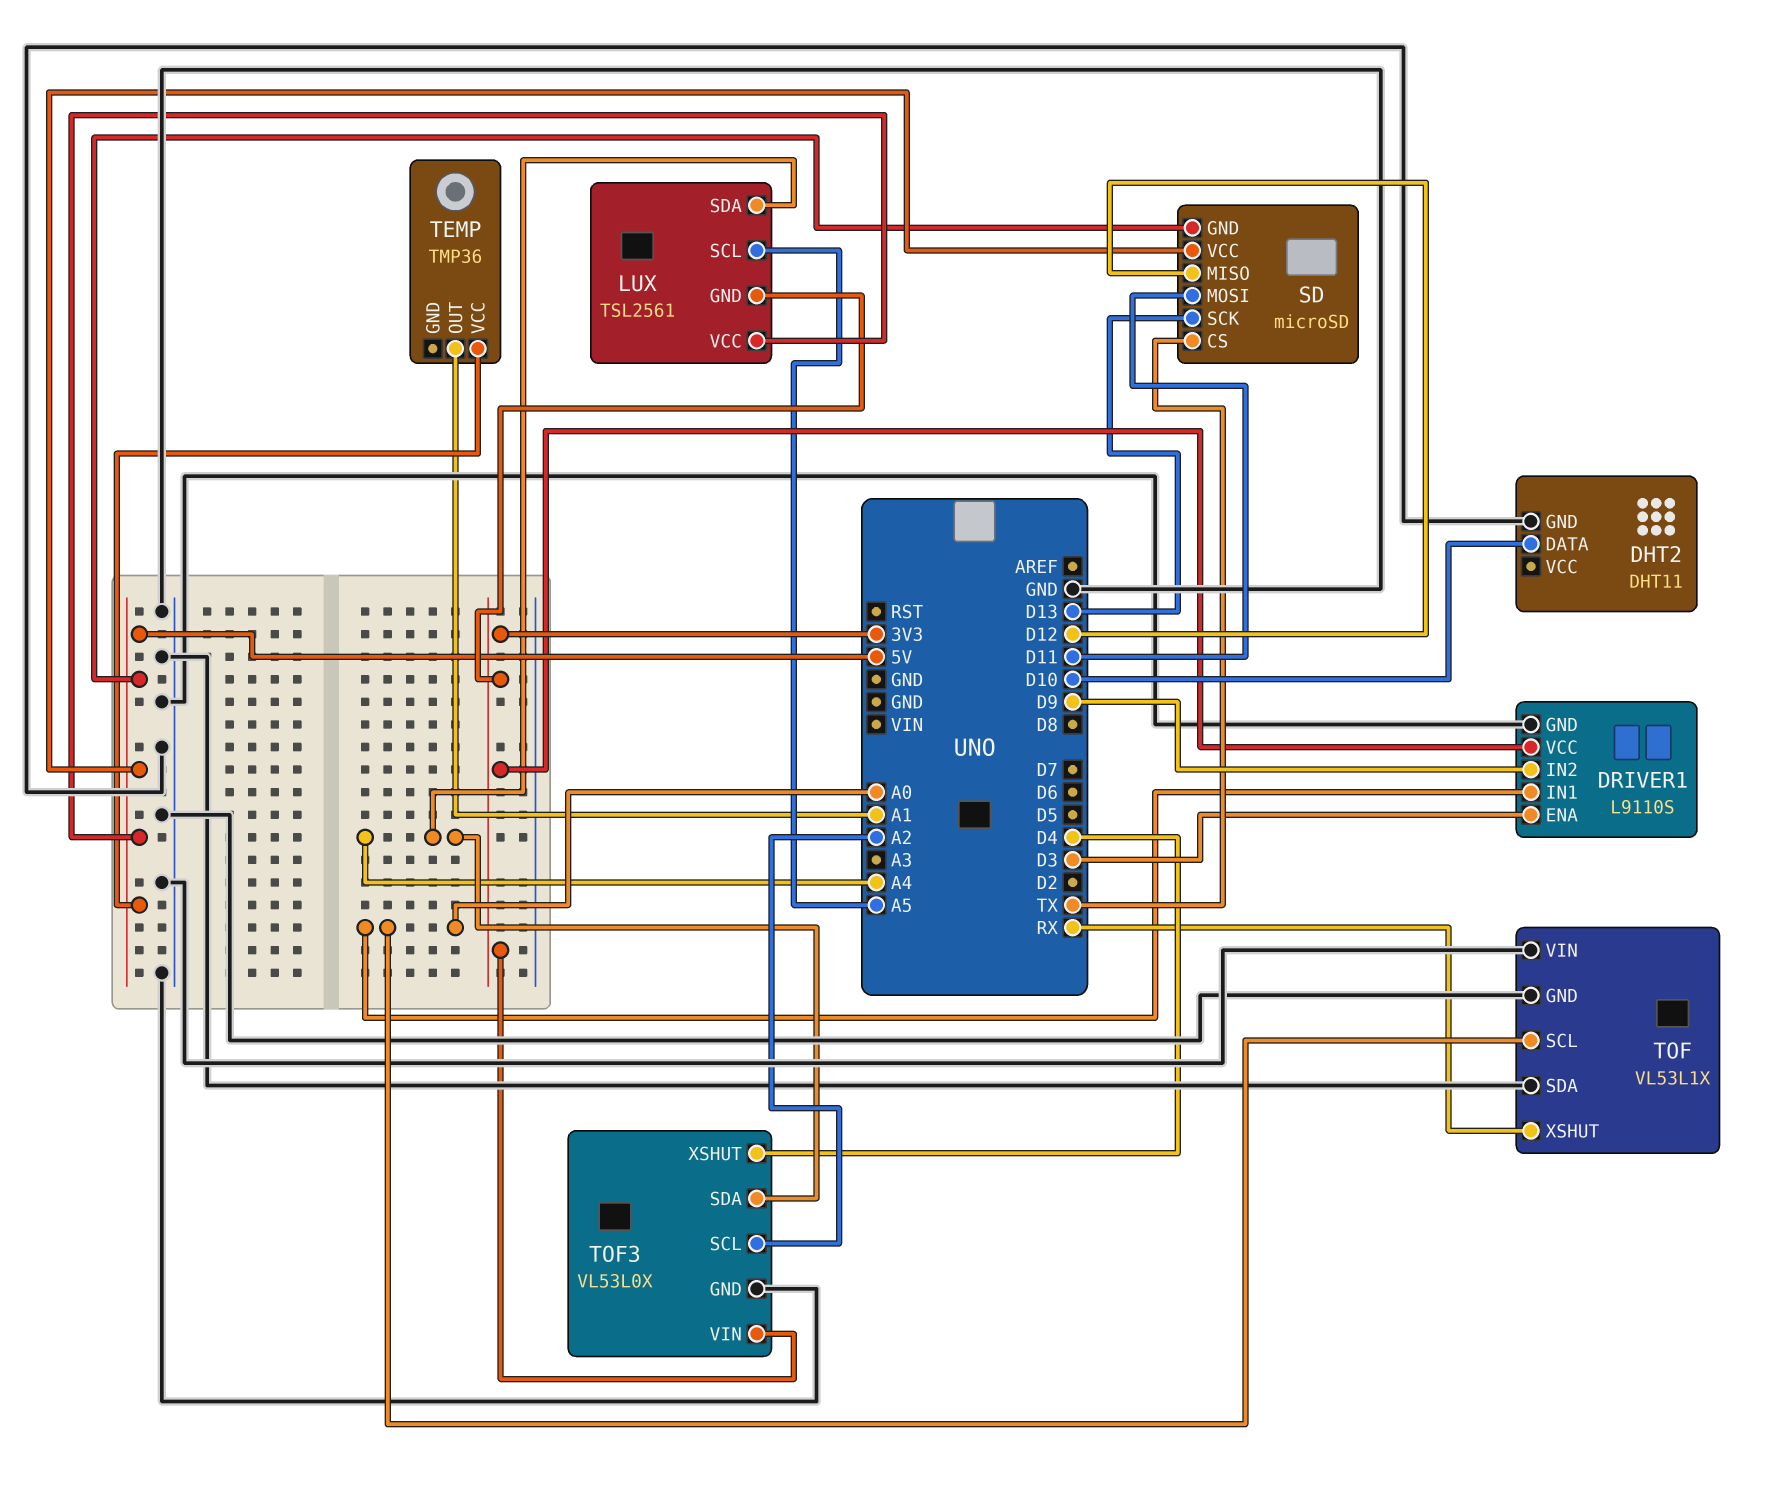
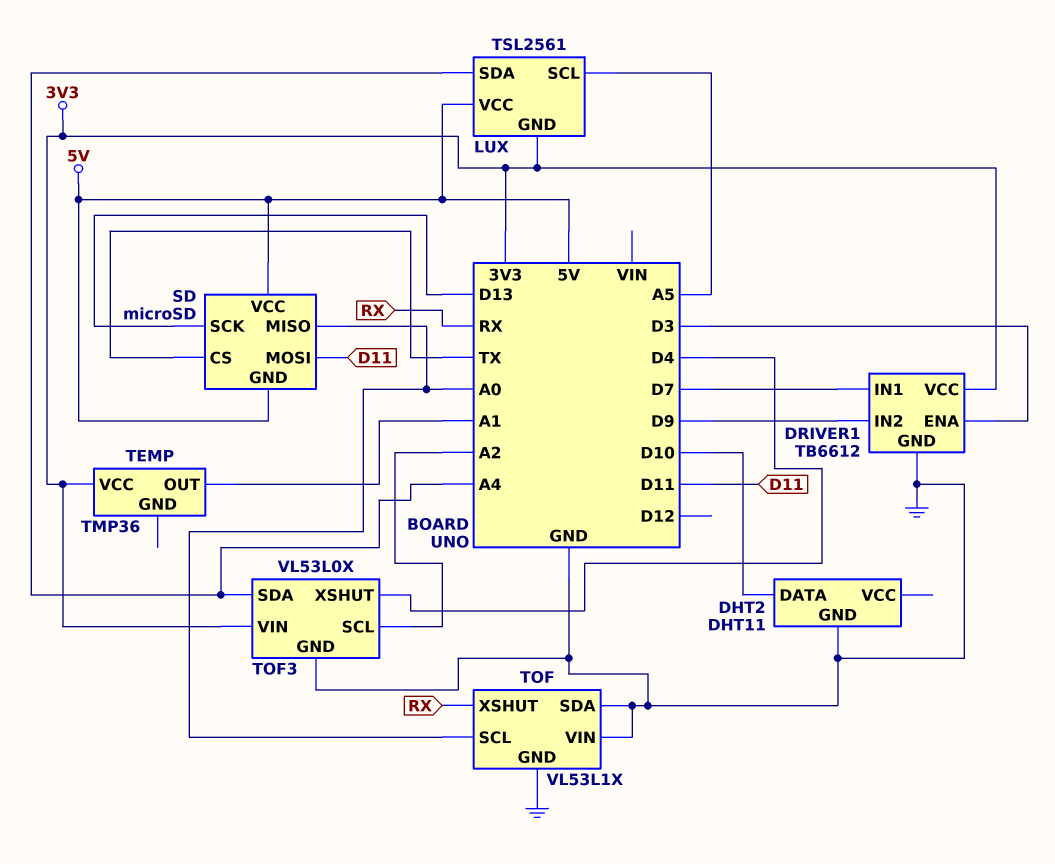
DRIVER1: L9110S -> TB6612
DRIVER1 pin IN1: A0 -> D7
SD pin MISO: D12 -> A0
TEMP pin VCC: 5V -> 3V3

